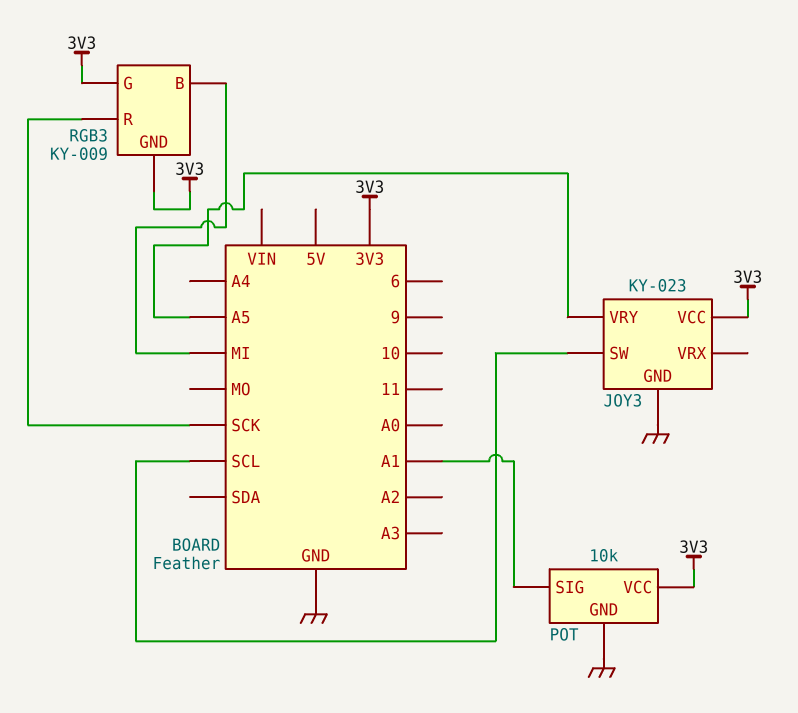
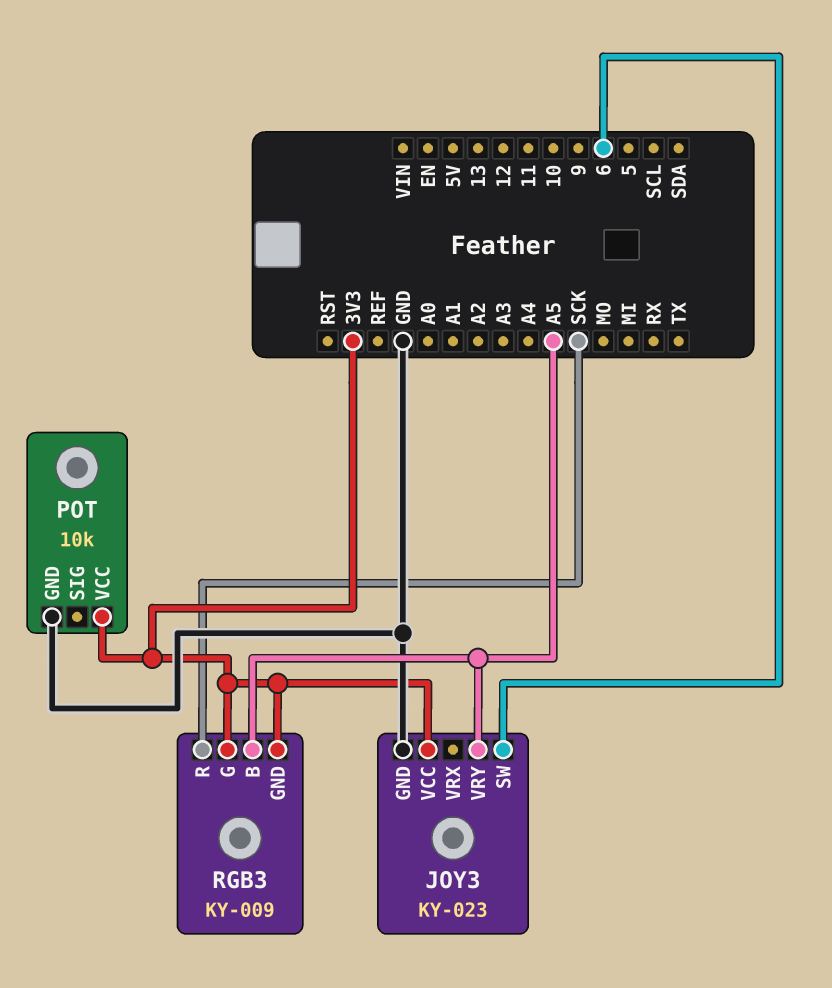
JOY3 pin SW: SCL -> 6
POT pin SIG: A1 -> none
RGB3 pin B: MI -> A5

